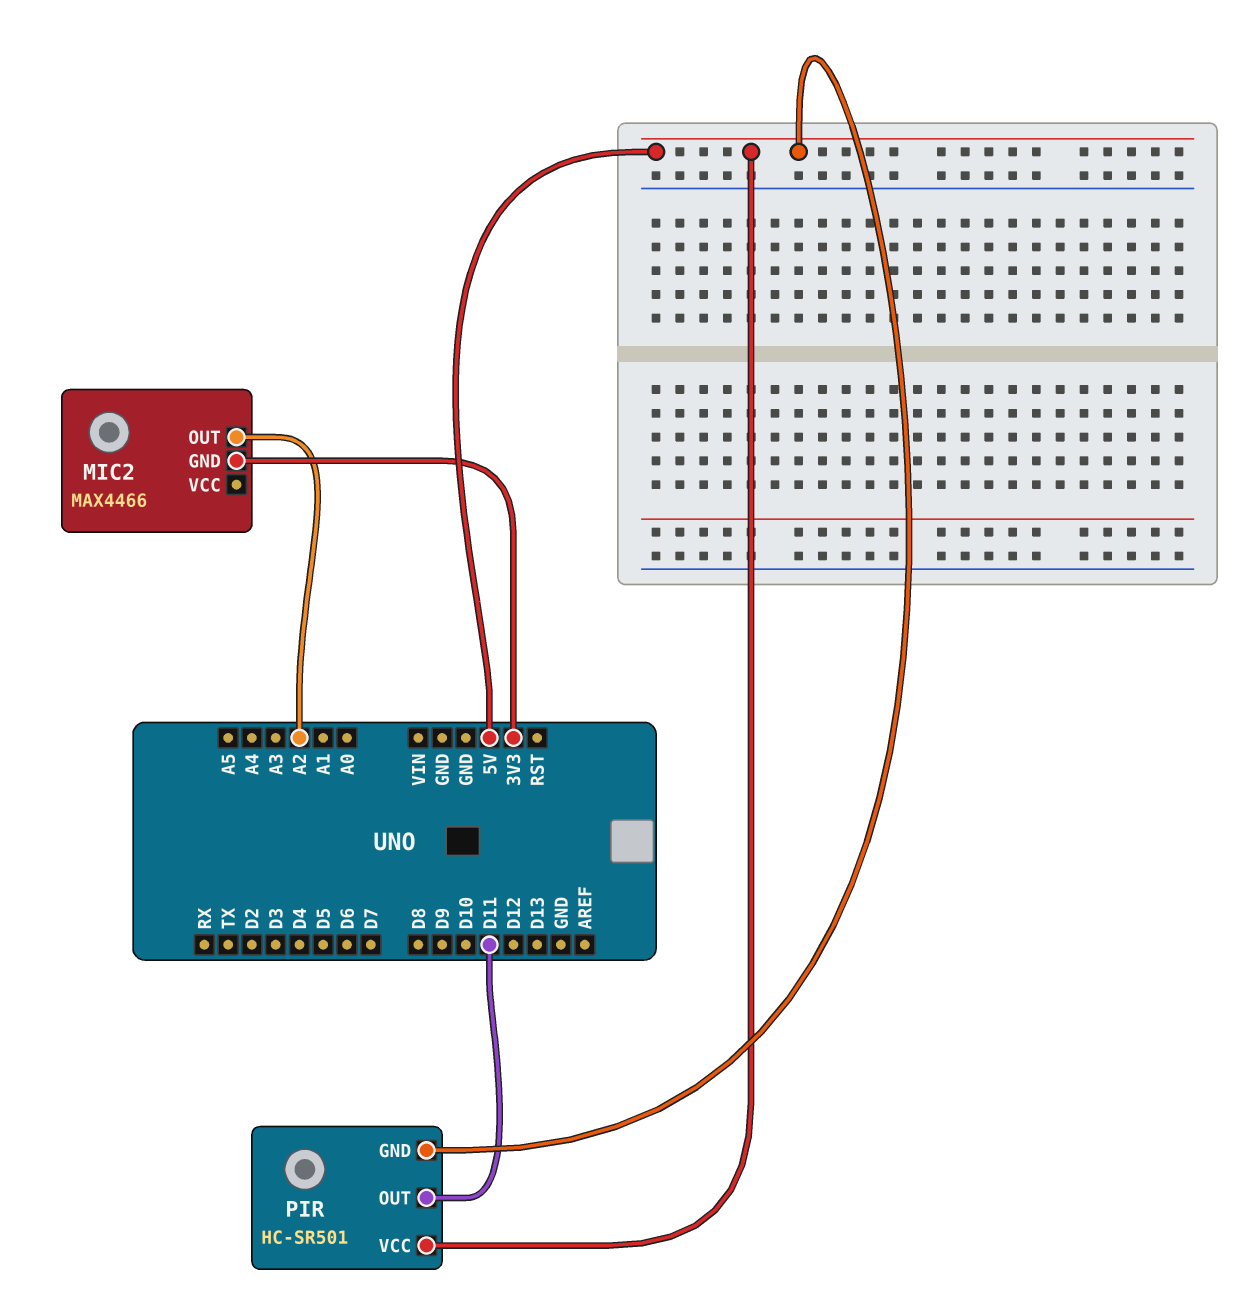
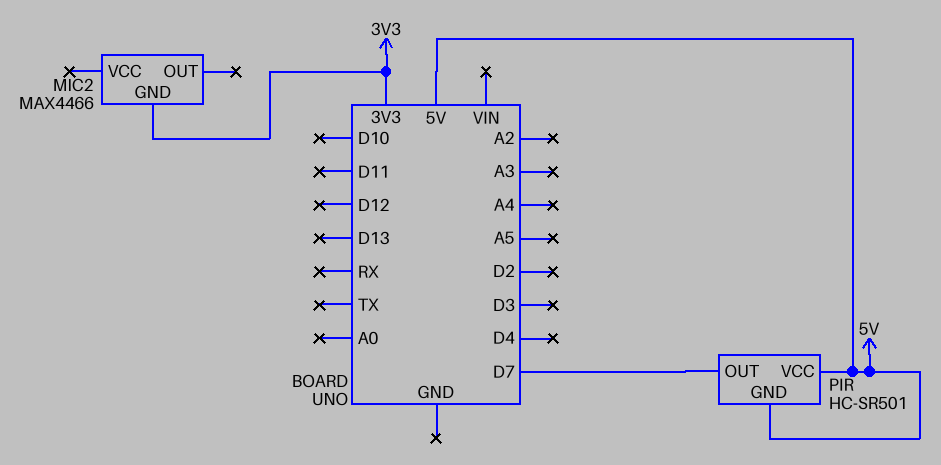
MIC2 pin OUT: A2 -> none
PIR pin OUT: D11 -> D7

